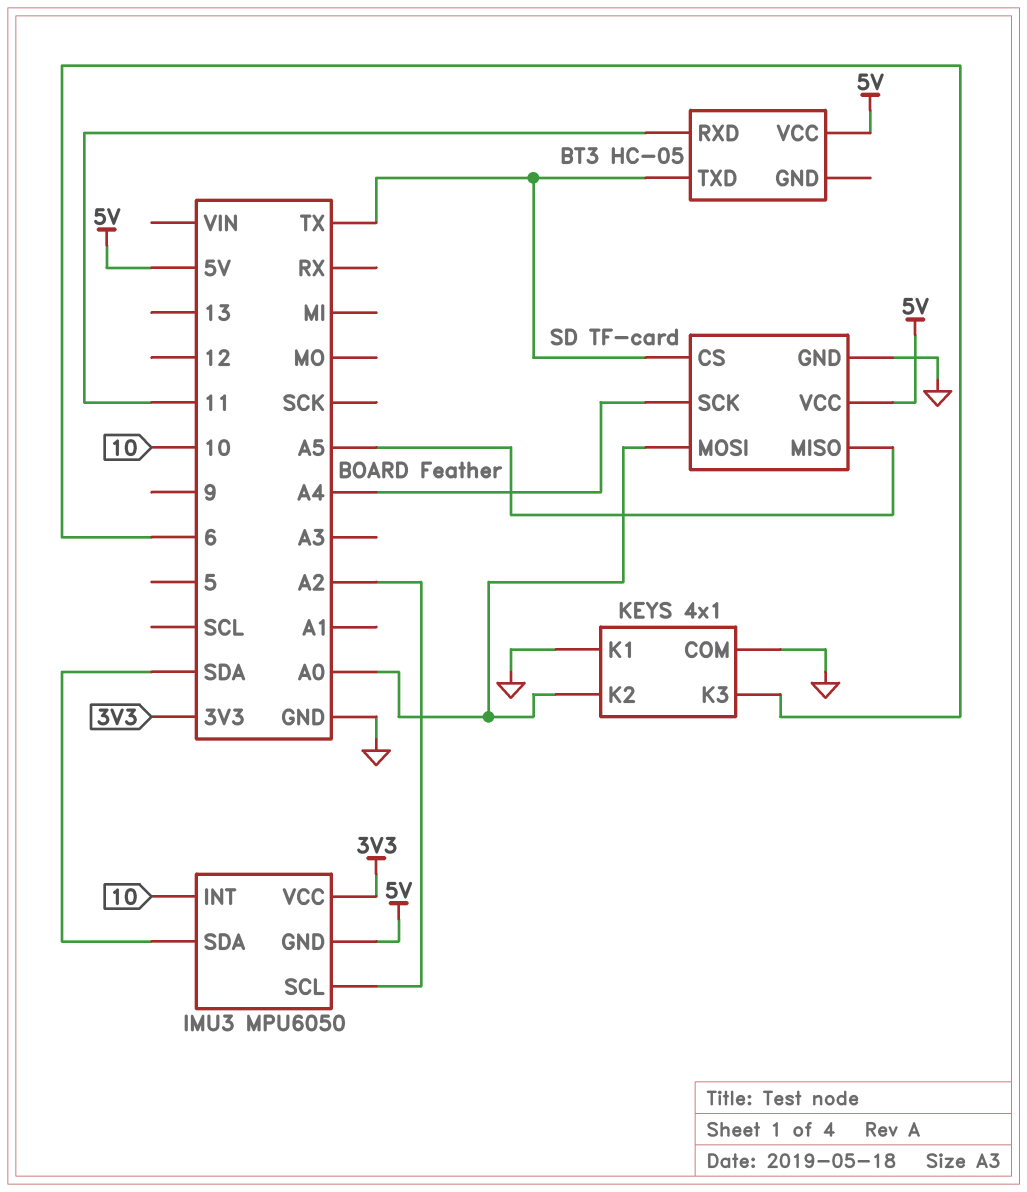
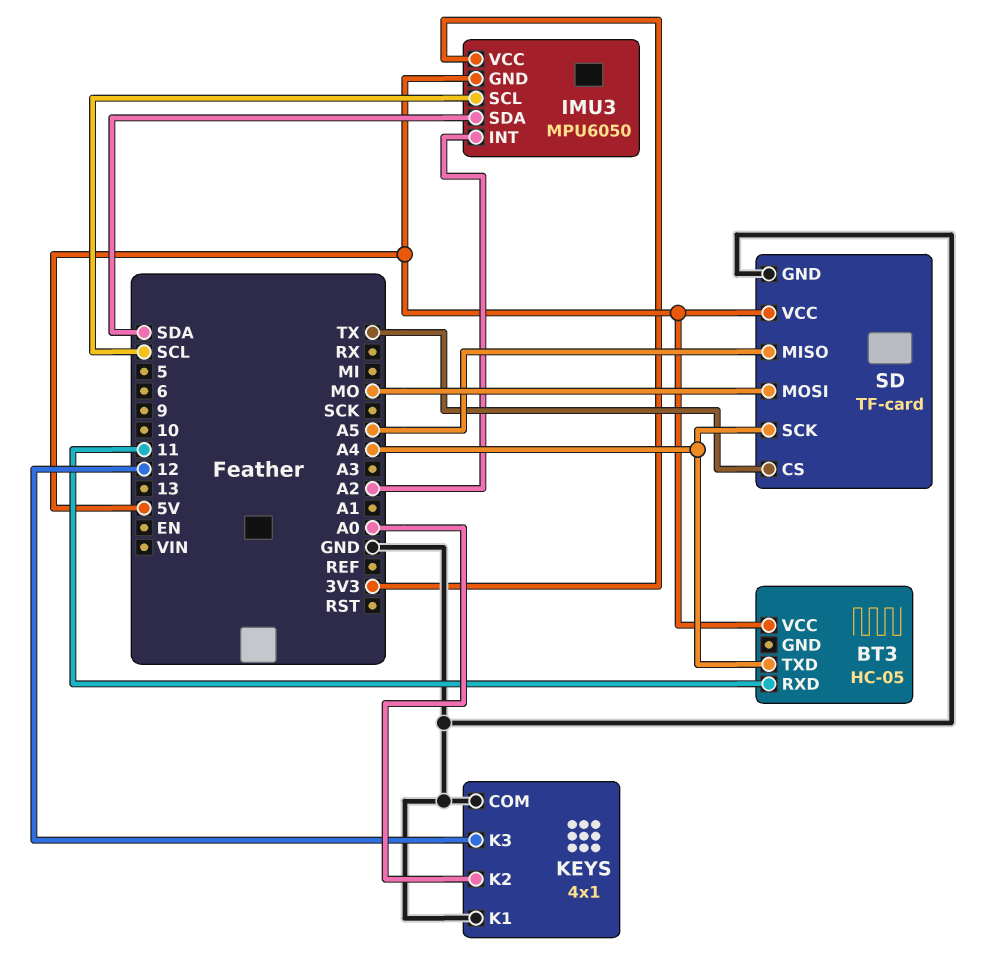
BT3 pin TXD: TX -> A4
IMU3 pin INT: 10 -> A2
IMU3 pin SCL: A2 -> SCL
KEYS pin K3: 6 -> 12
SD pin MOSI: A0 -> MO

